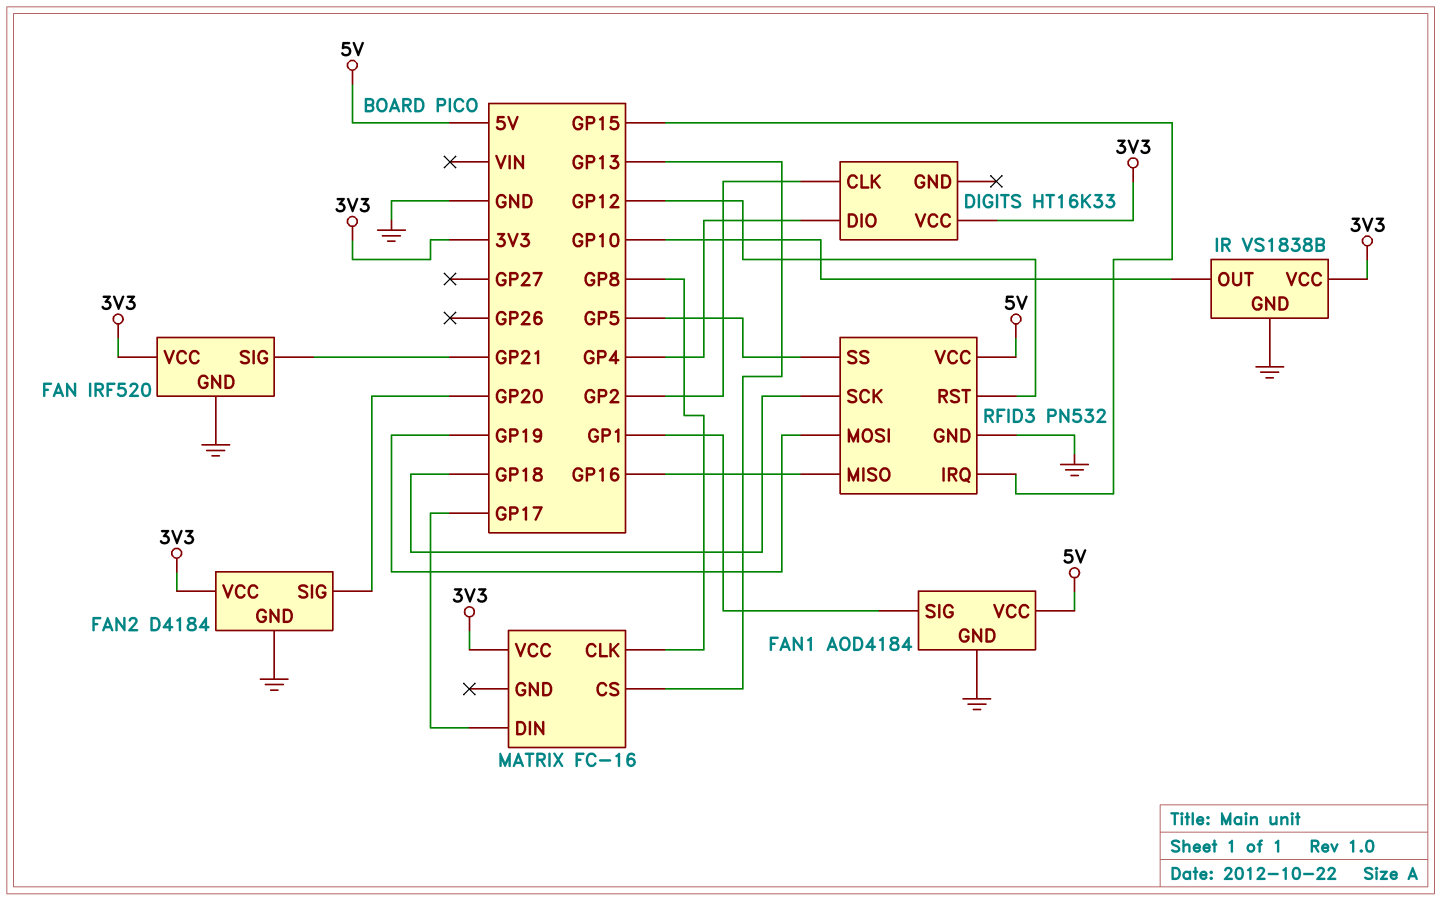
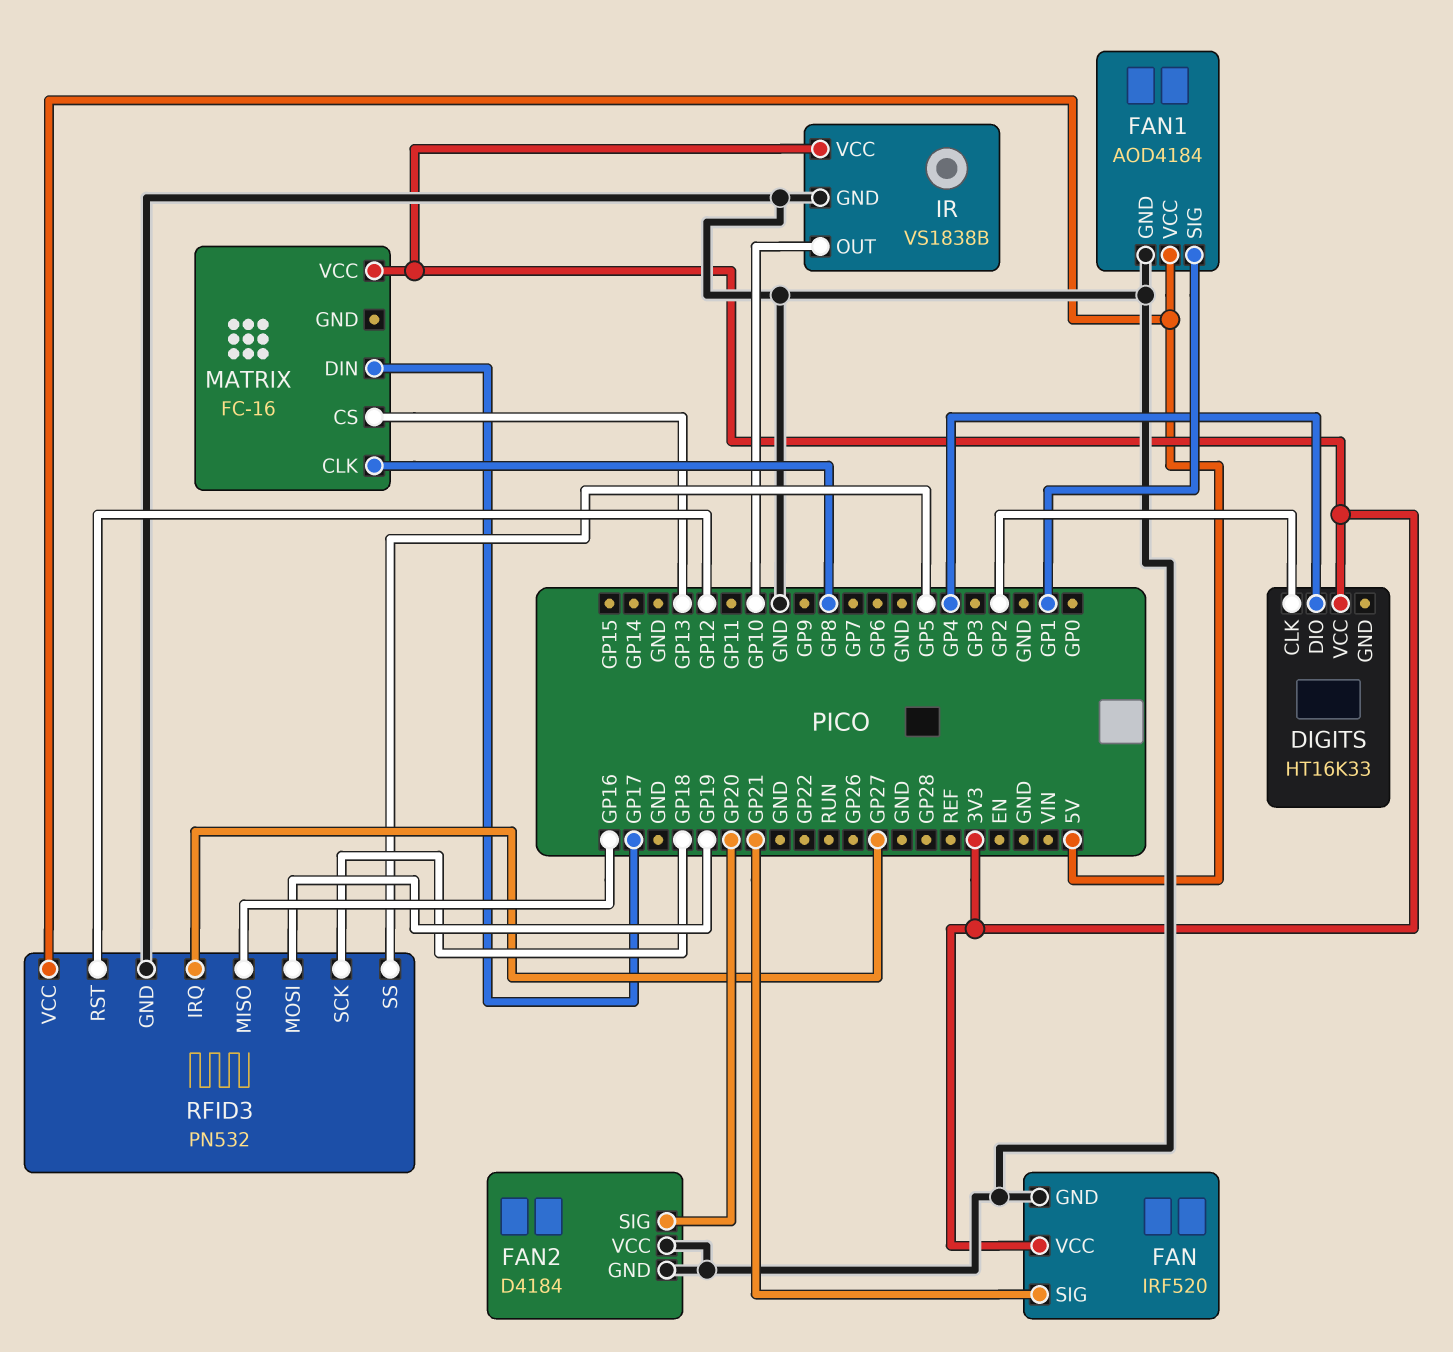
FAN2 pin VCC: 3V3 -> GND
RFID3 pin IRQ: GP15 -> GP27

